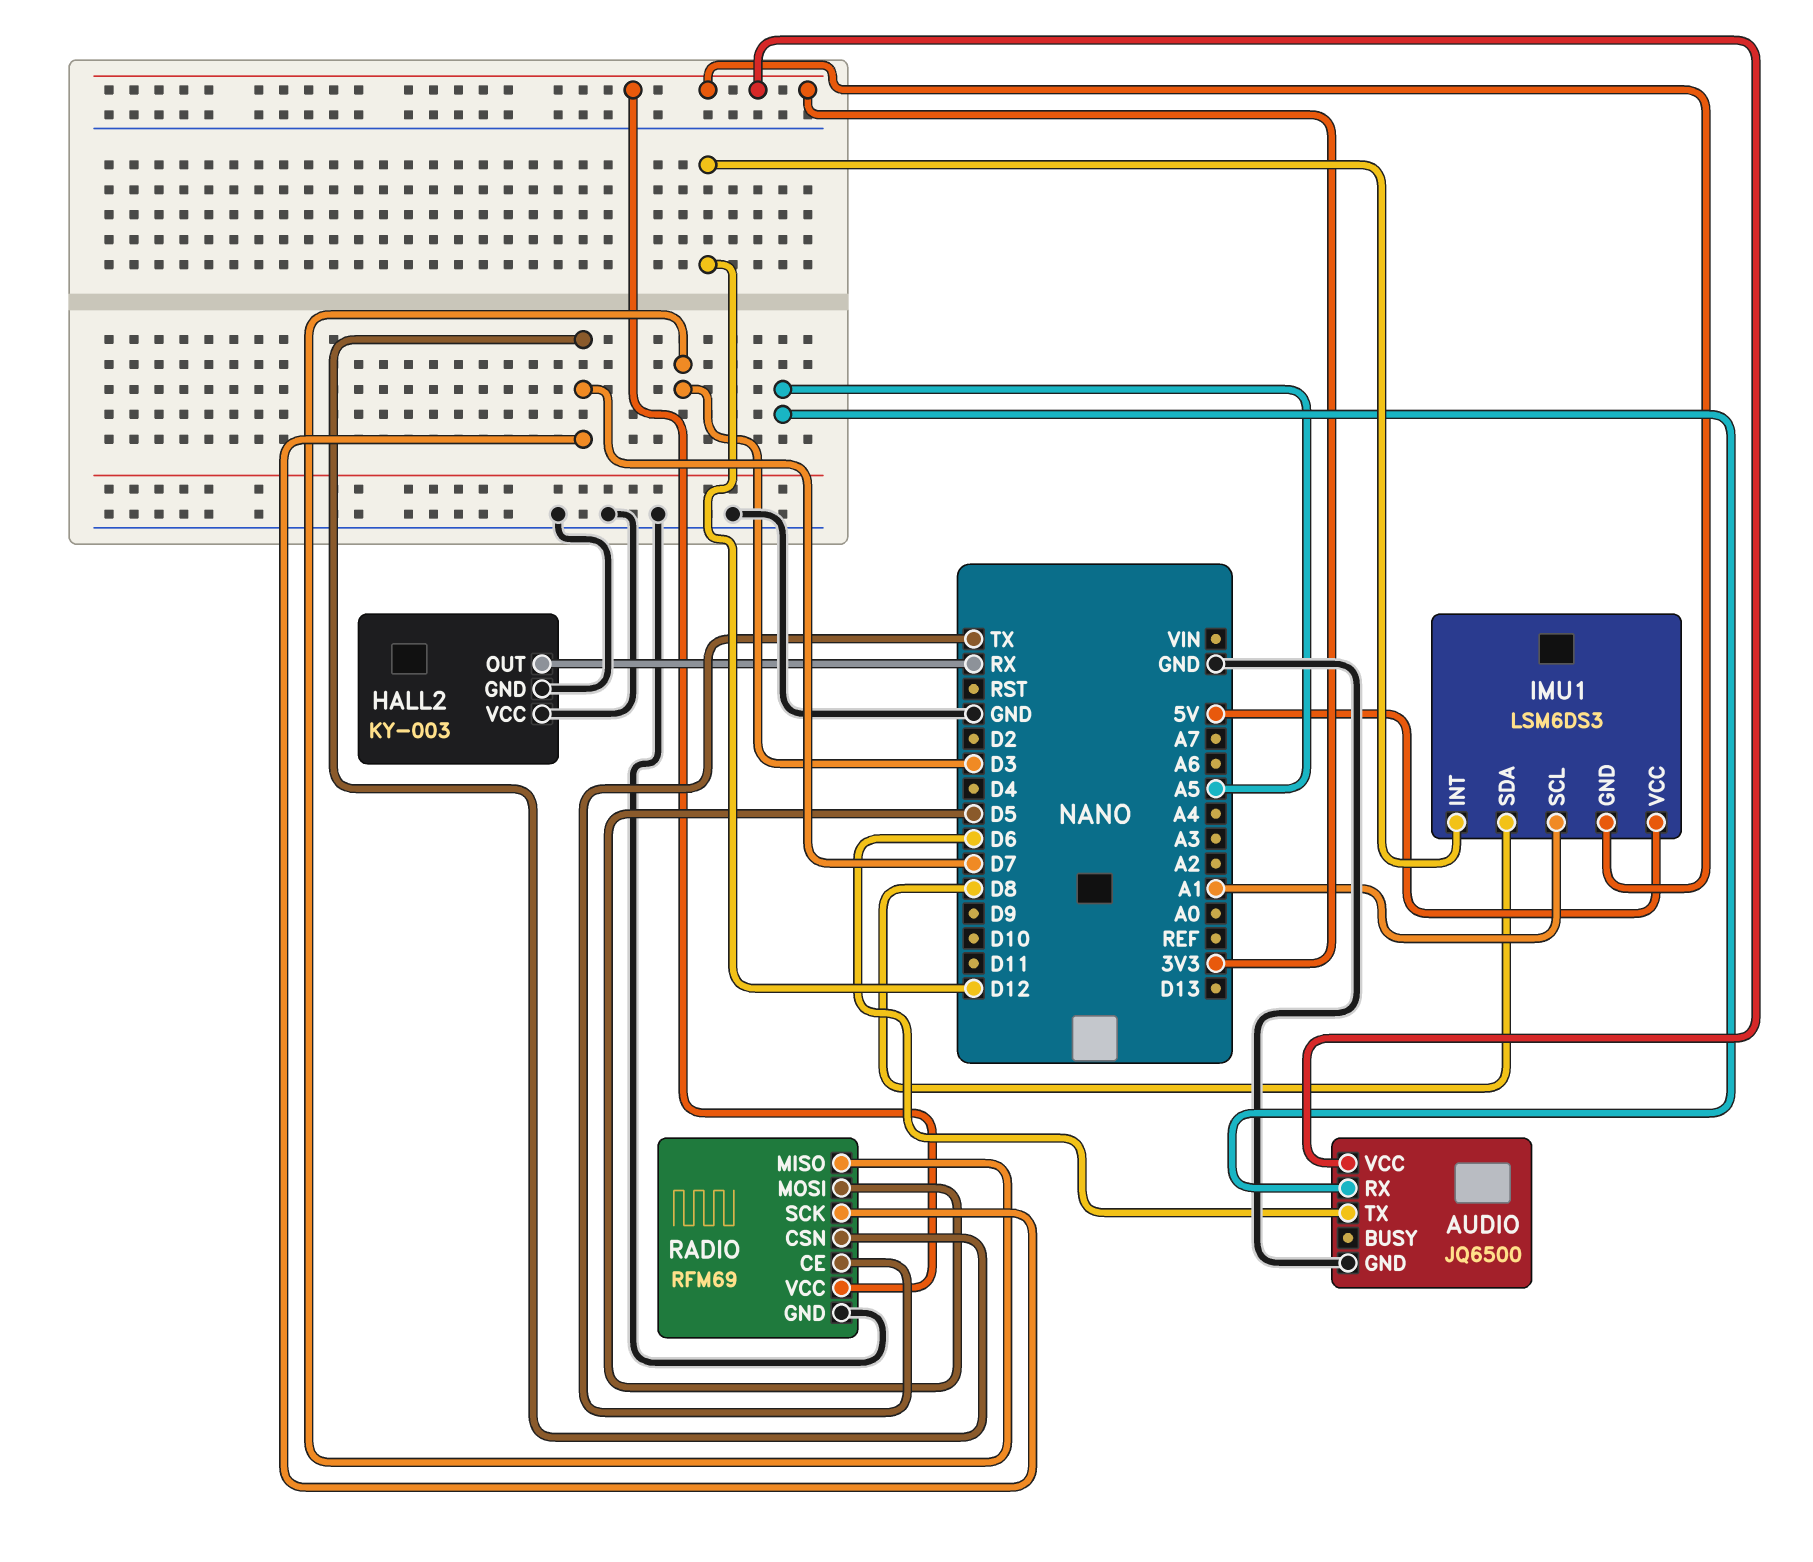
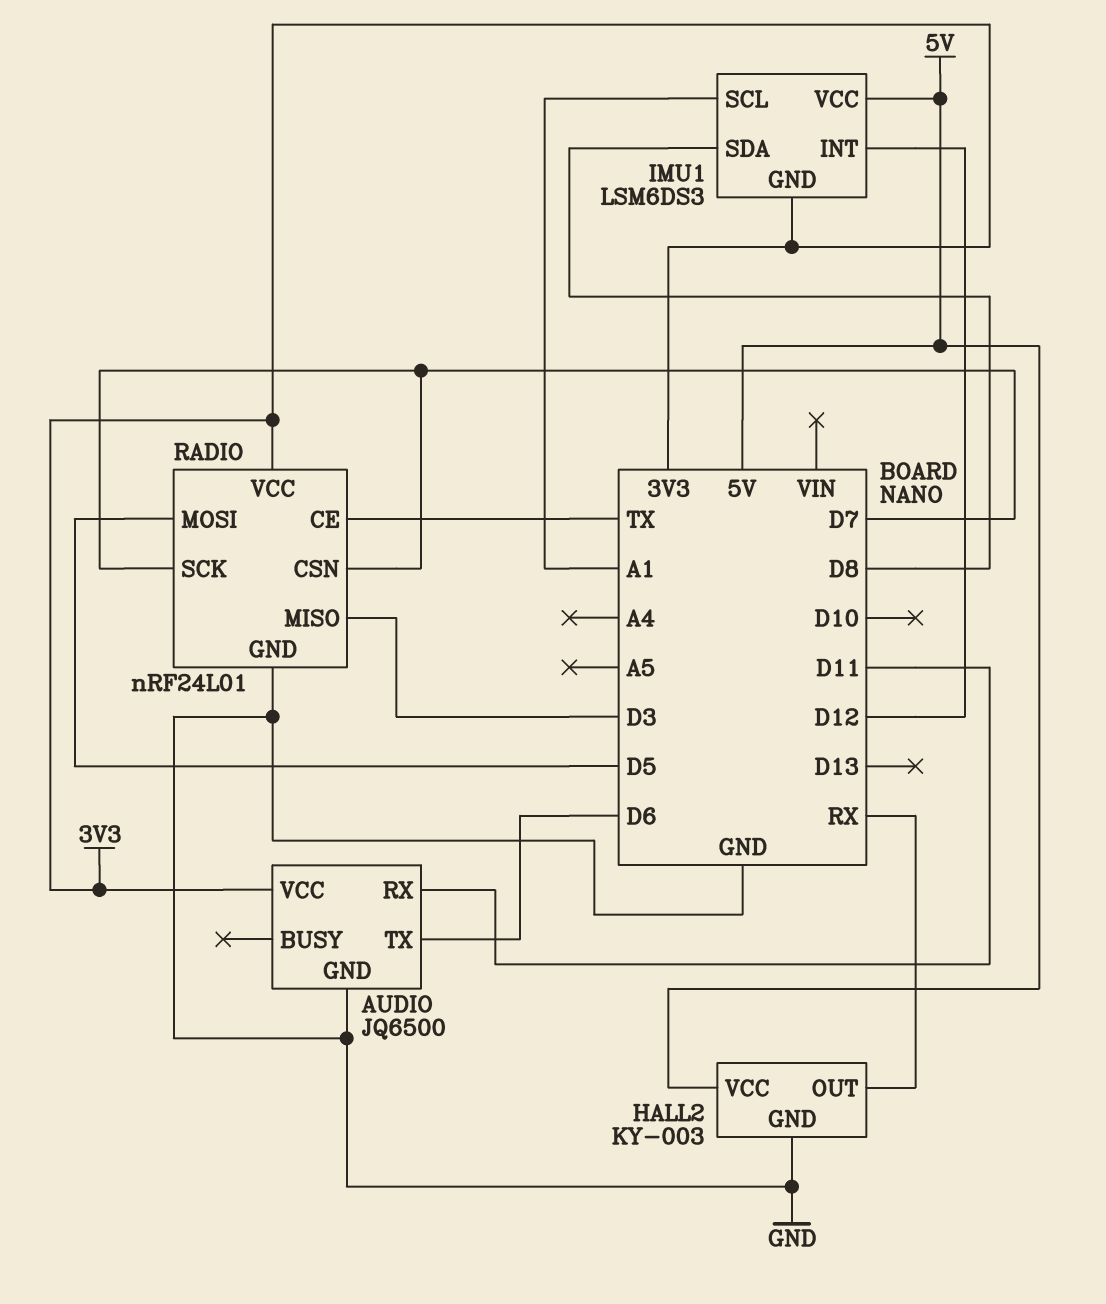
AUDIO pin RX: A5 -> D11
HALL2 pin VCC: GND -> 5V
RADIO: RFM69 -> nRF24L01

